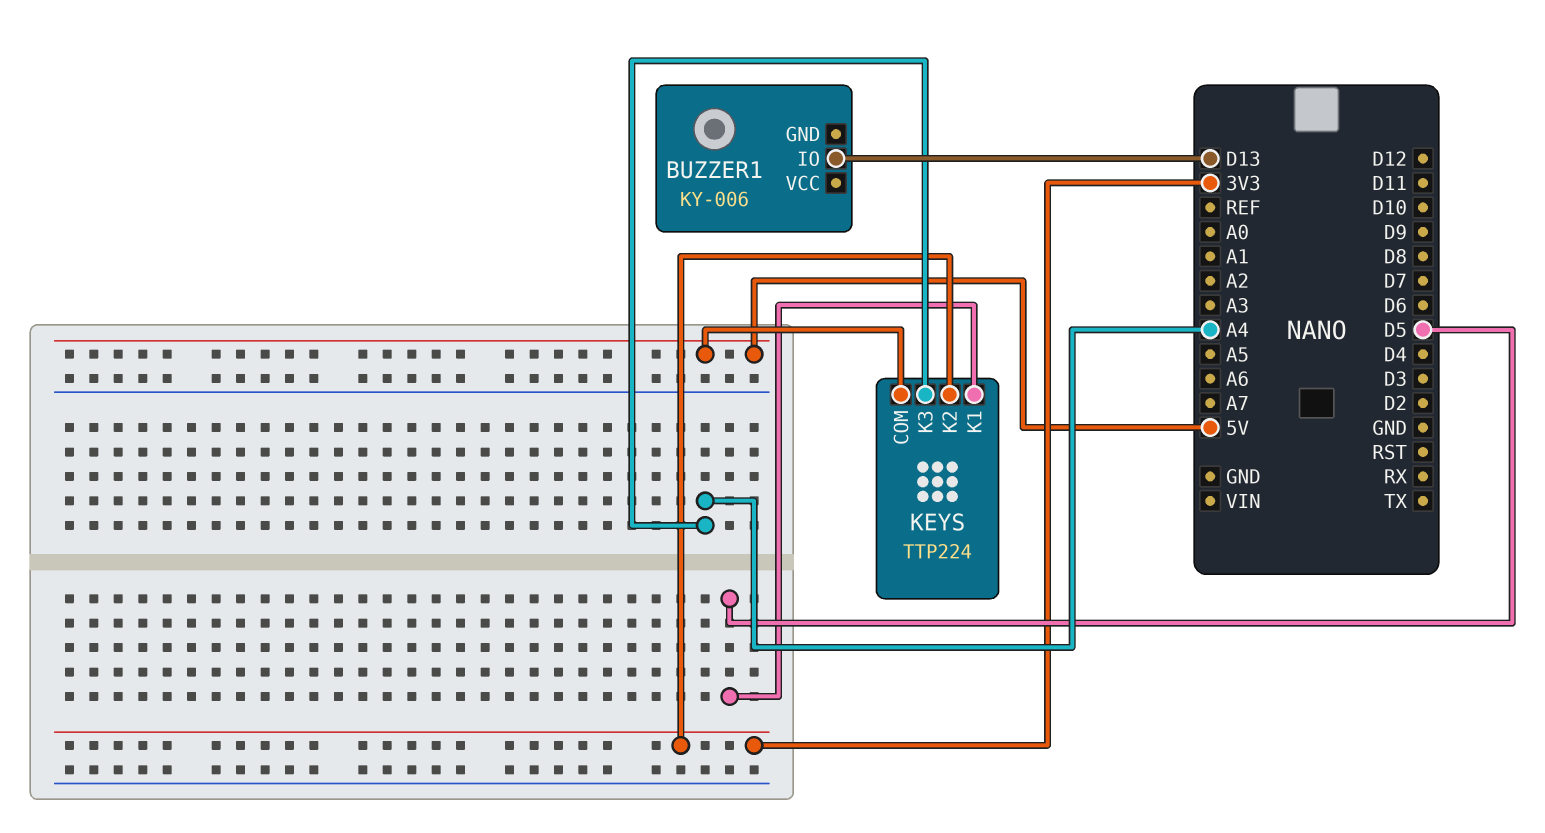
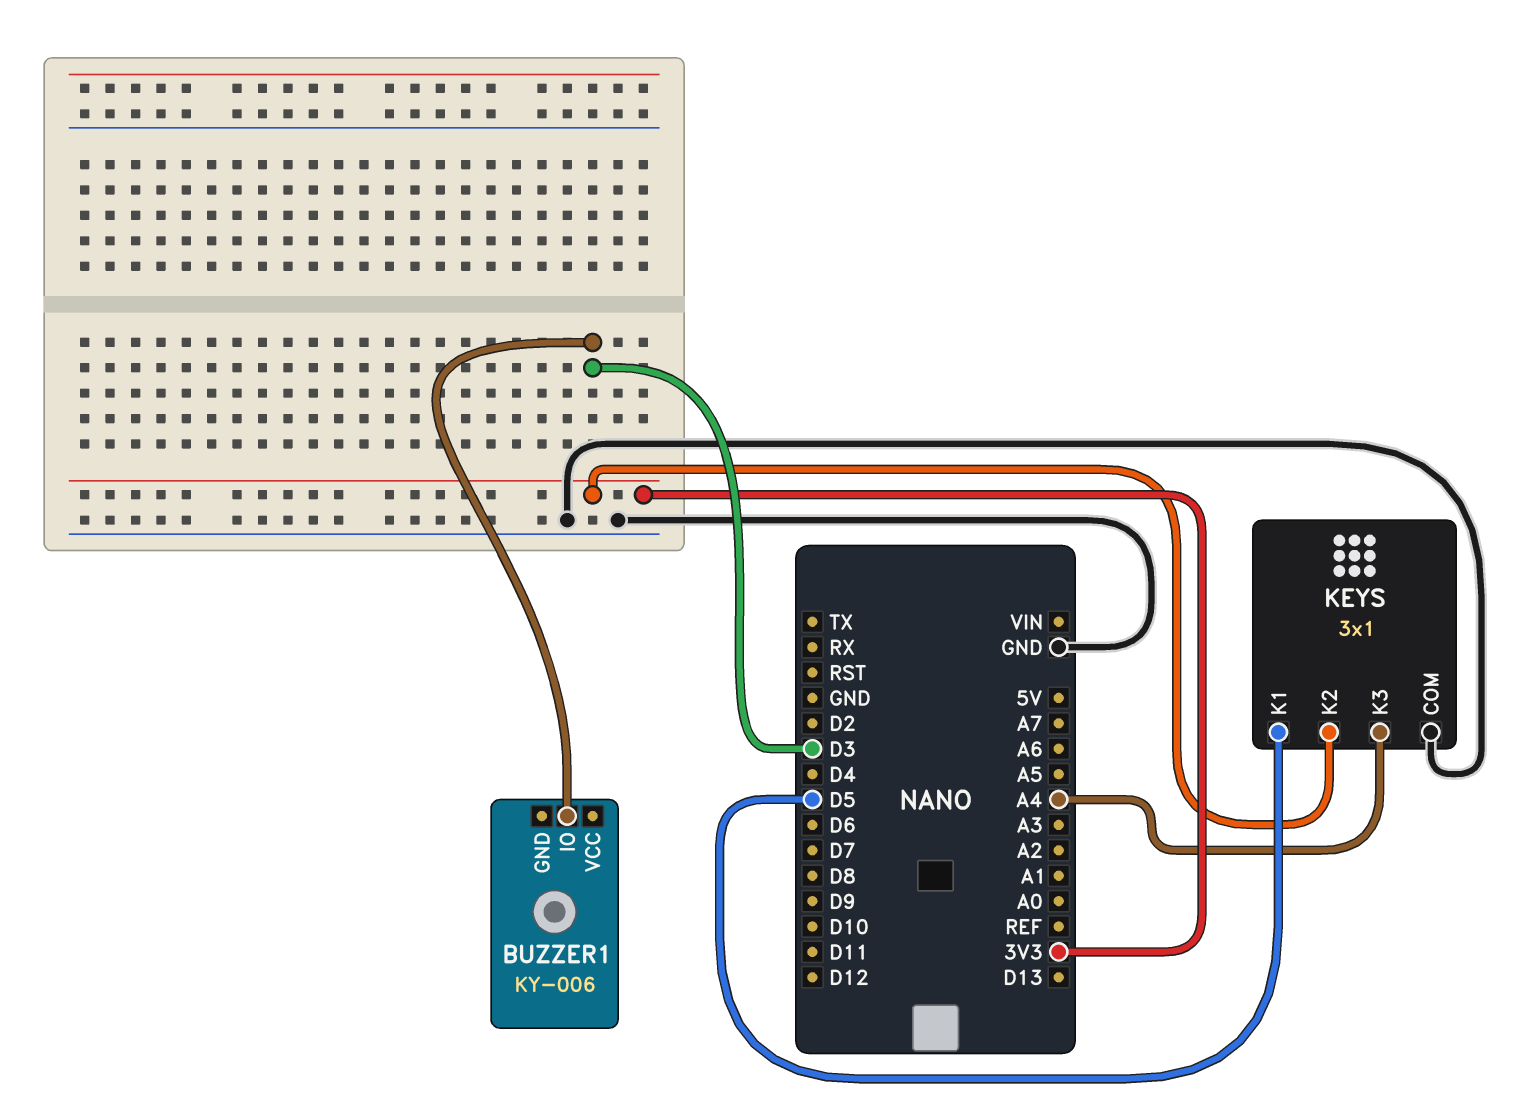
BUZZER1 pin IO: D13 -> D3
KEYS: TTP224 -> 3x1
KEYS pin COM: 5V -> GND

